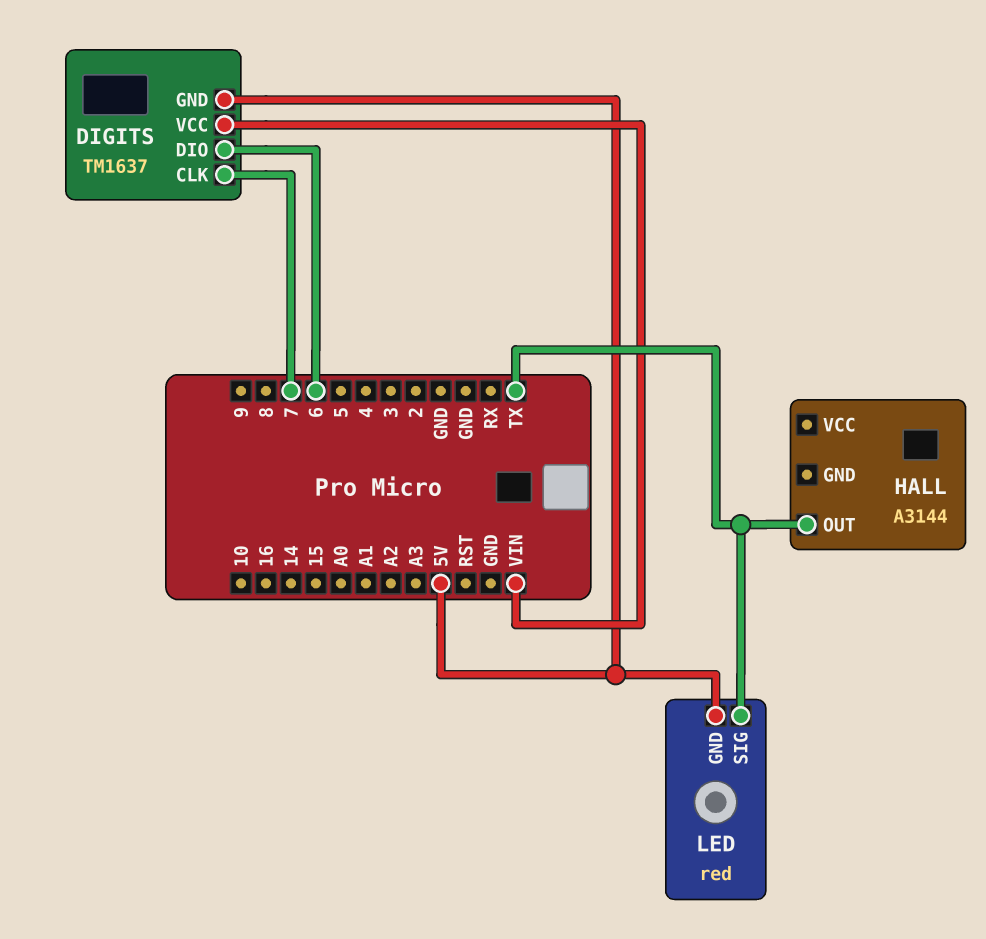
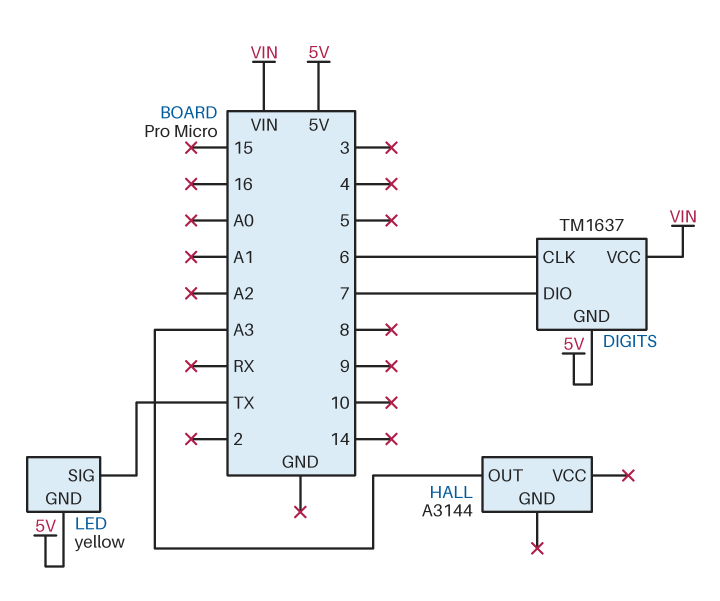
DIGITS pin CLK: 7 -> 6
DIGITS pin DIO: 6 -> 7
HALL pin OUT: TX -> A3
LED: red -> yellow

